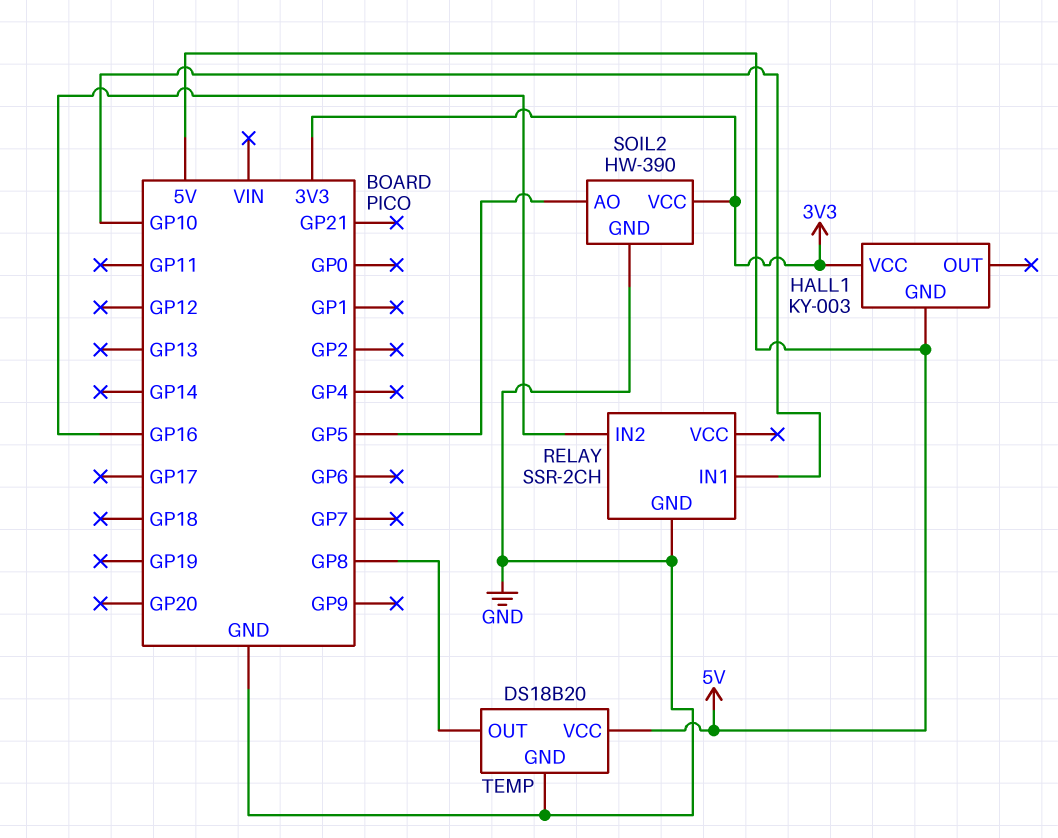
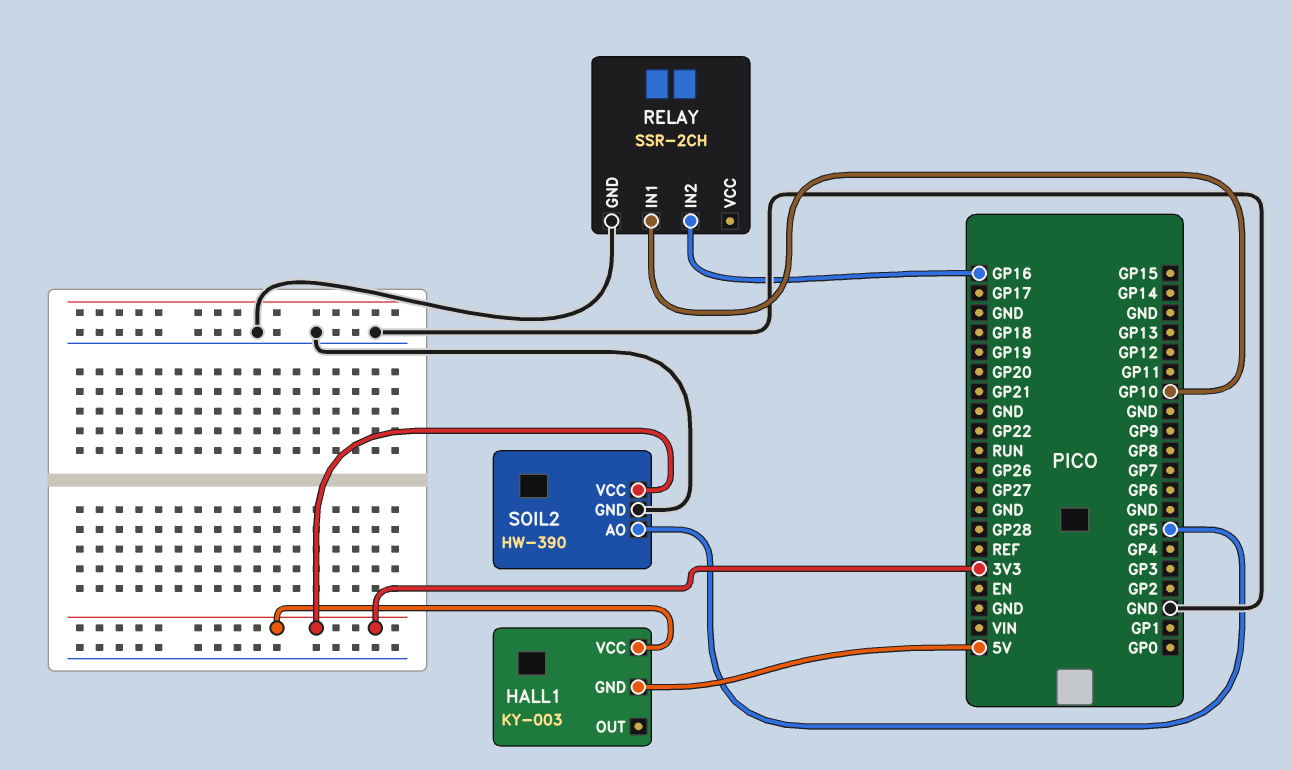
TEMP: DS18B20 -> none
TEMP pin GND: GND -> none
TEMP pin OUT: GP8 -> none
TEMP pin VCC: 5V -> none

